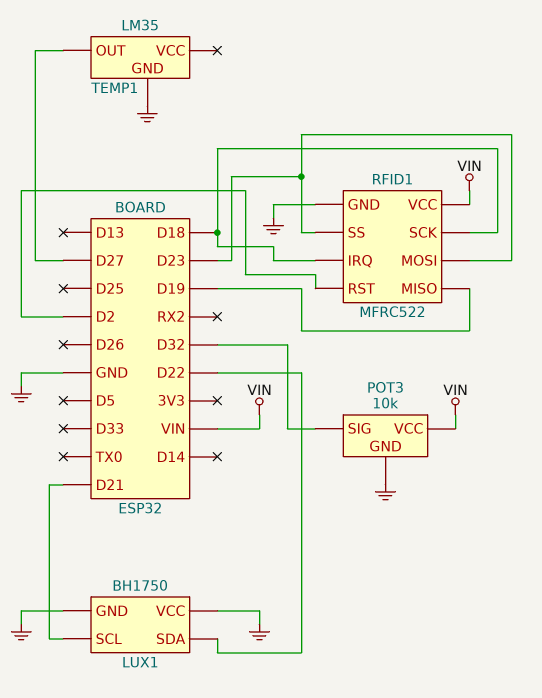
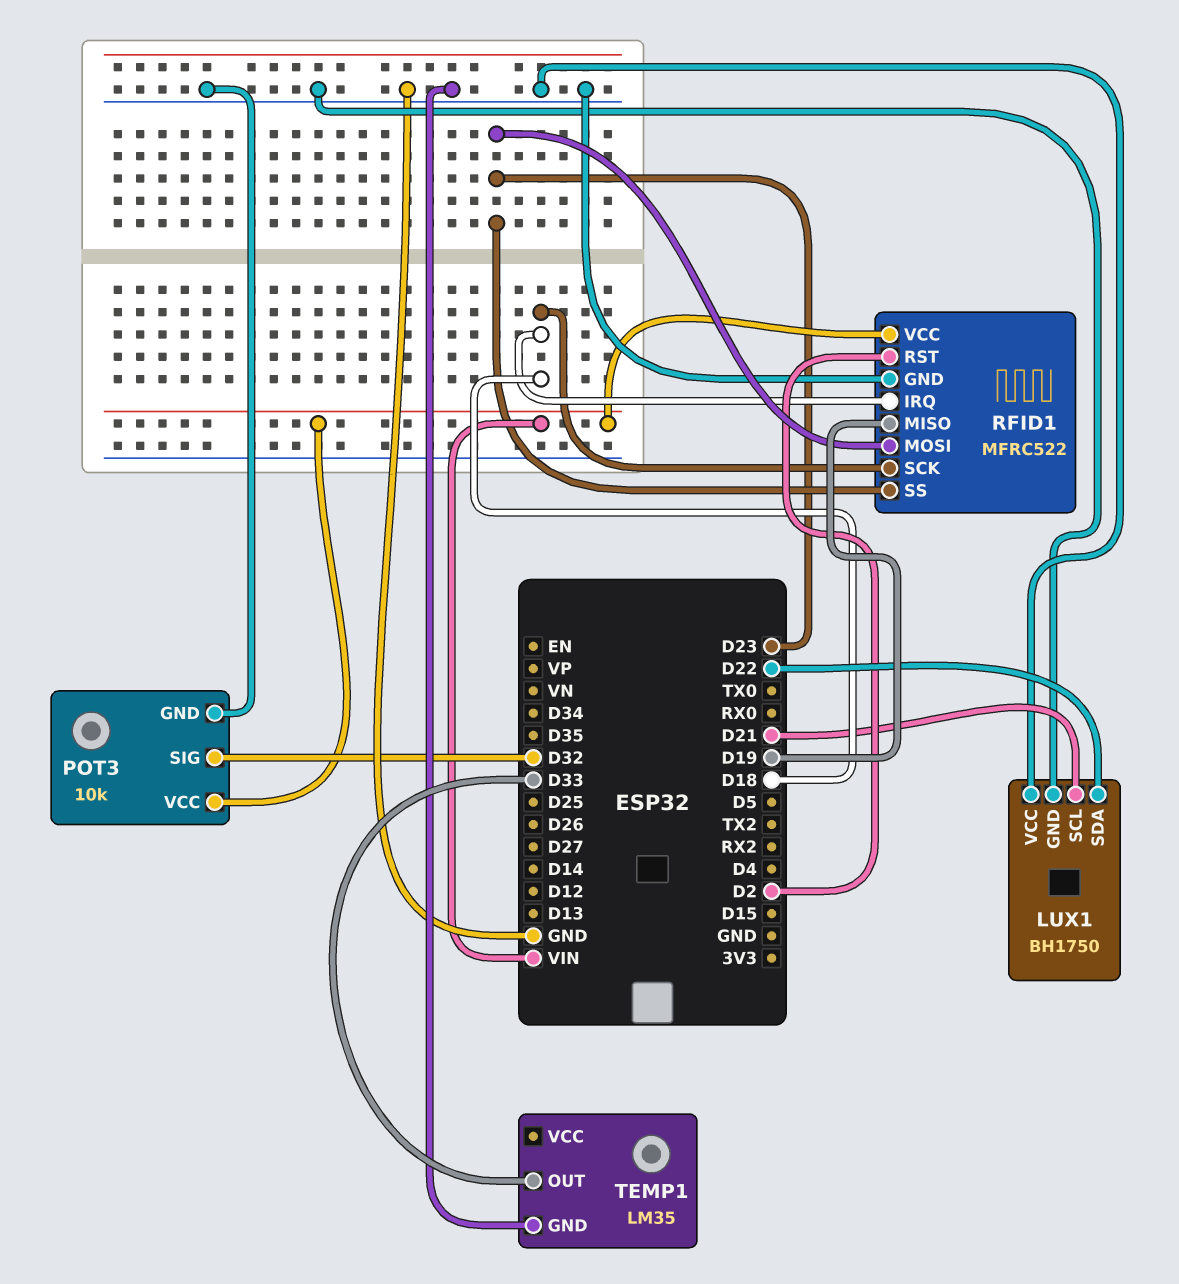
TEMP1 pin OUT: D27 -> D33

